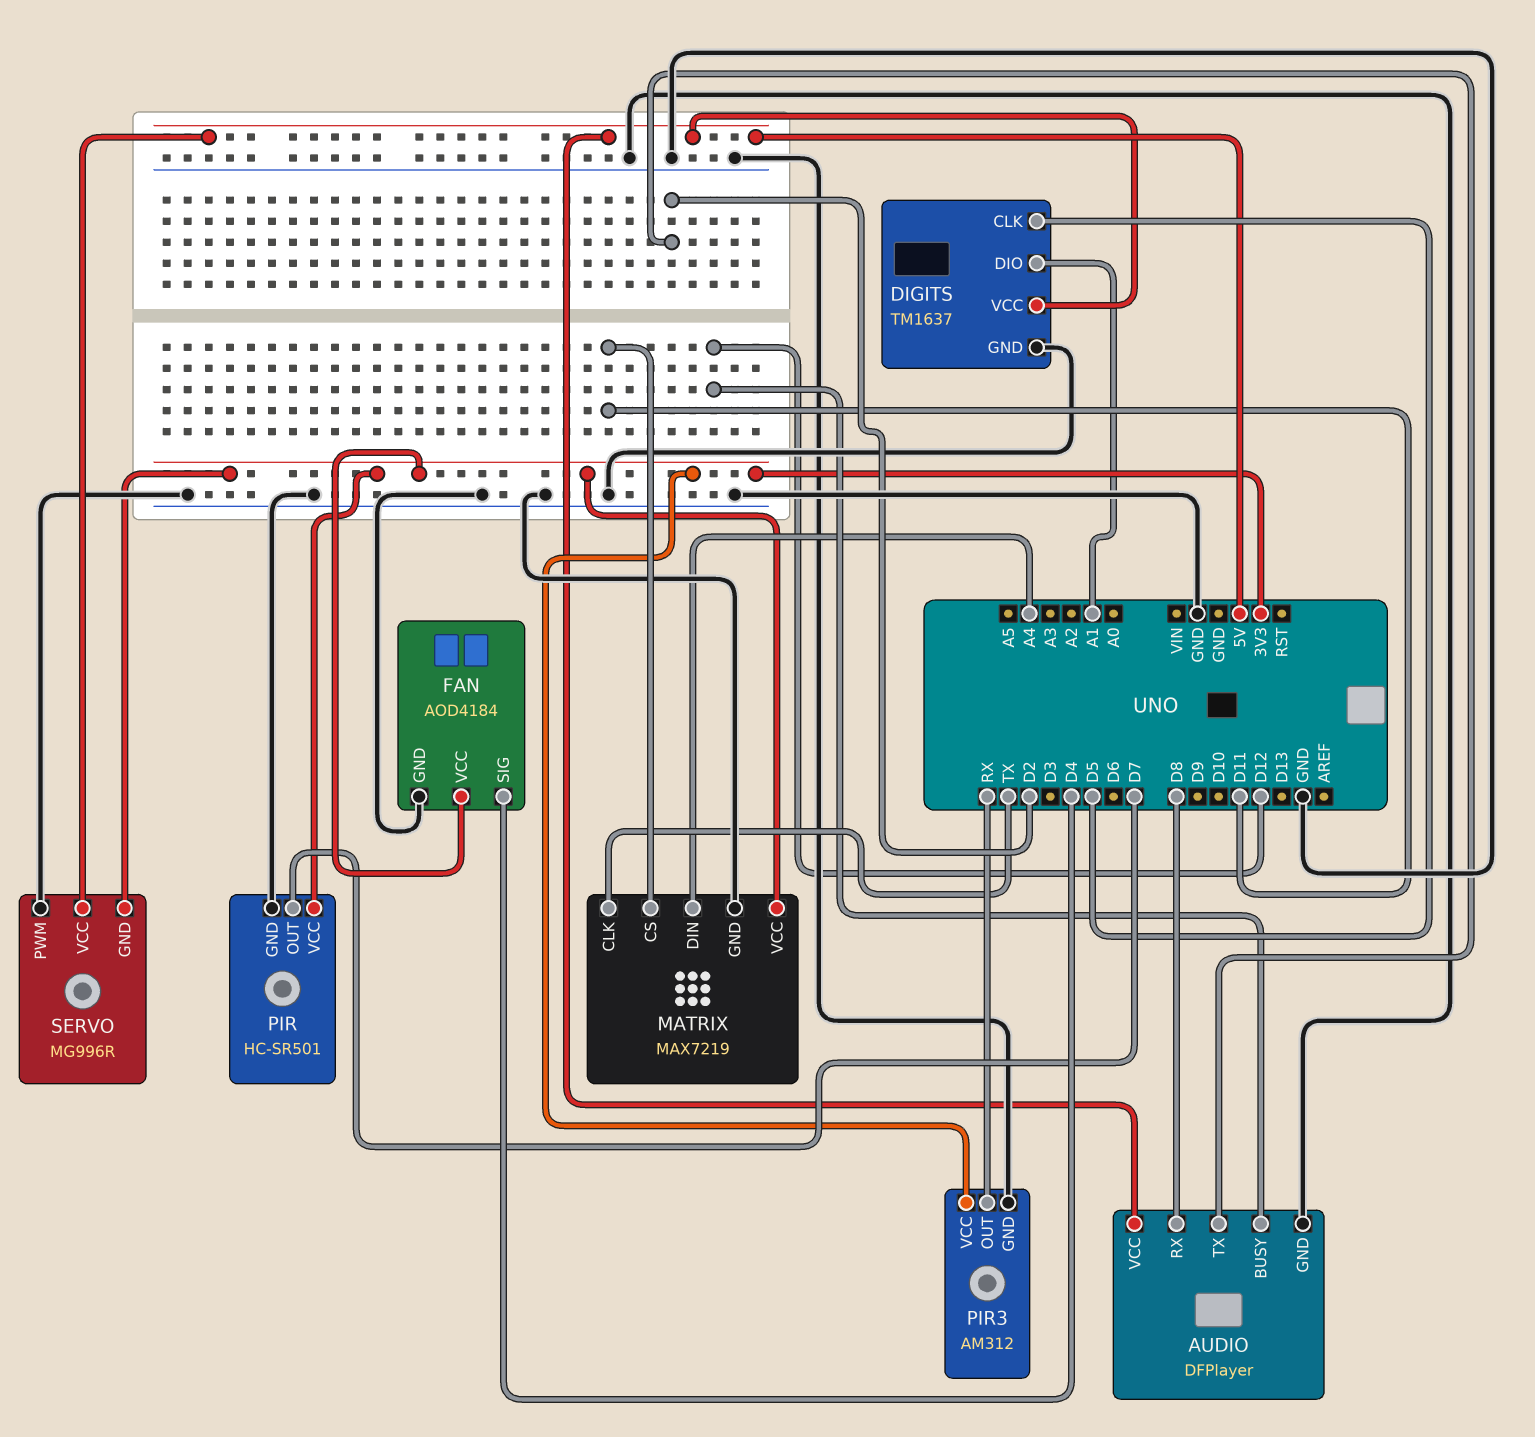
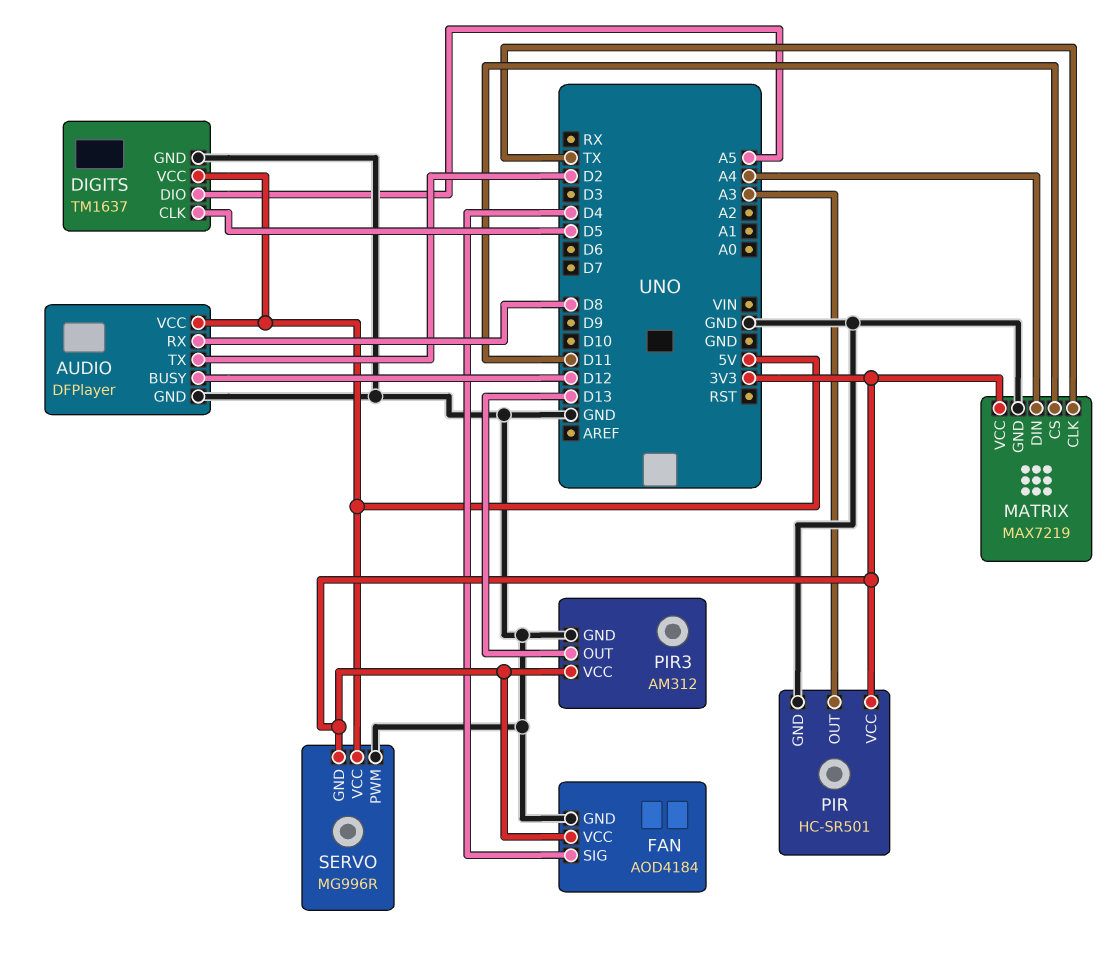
DIGITS pin DIO: A1 -> A5
PIR pin OUT: D7 -> A3
PIR3 pin OUT: RX -> D13

